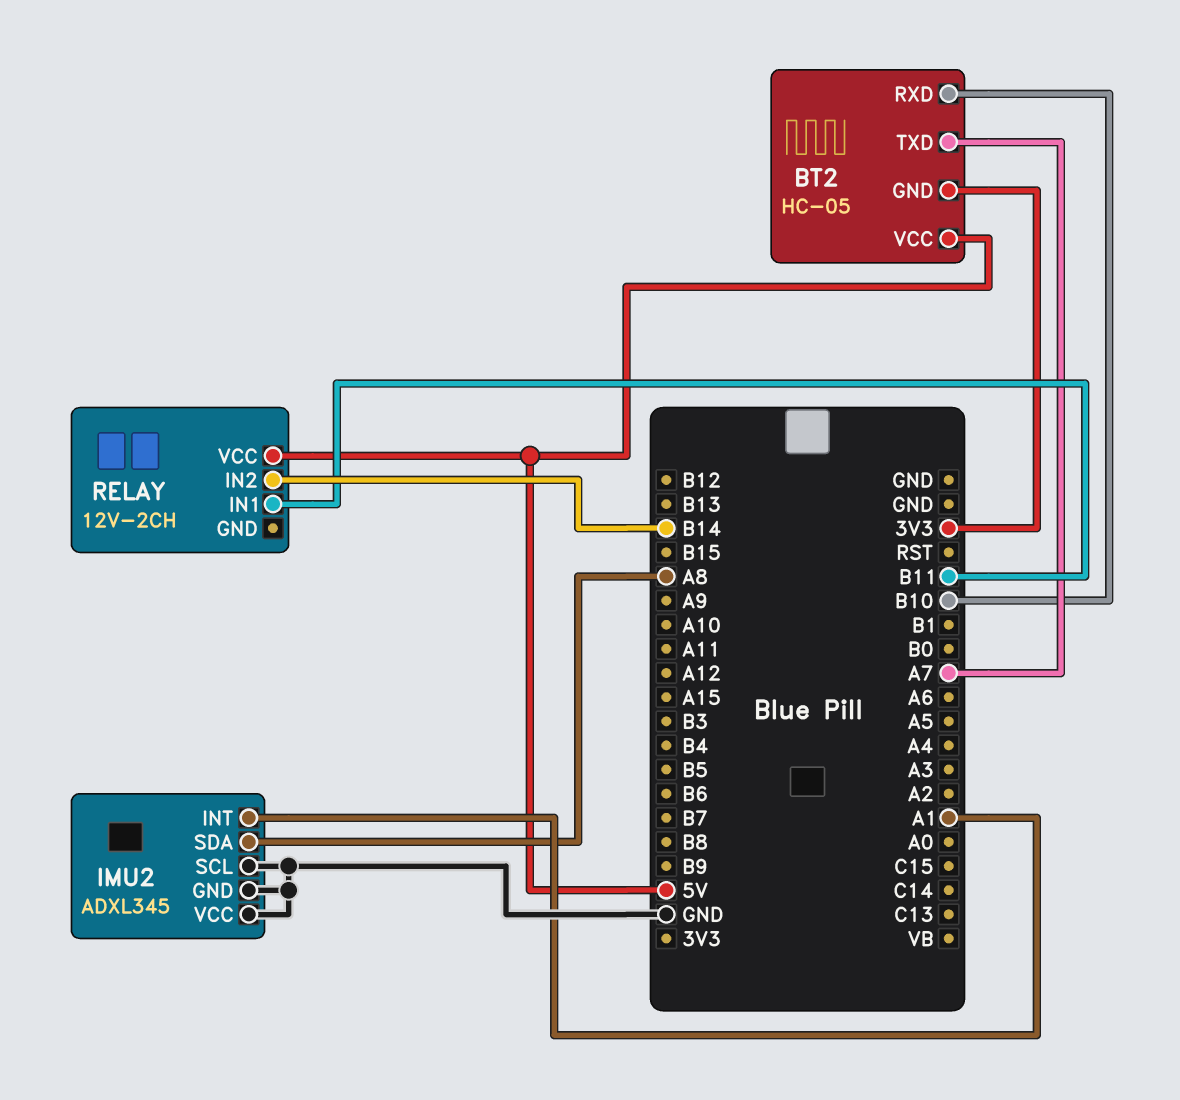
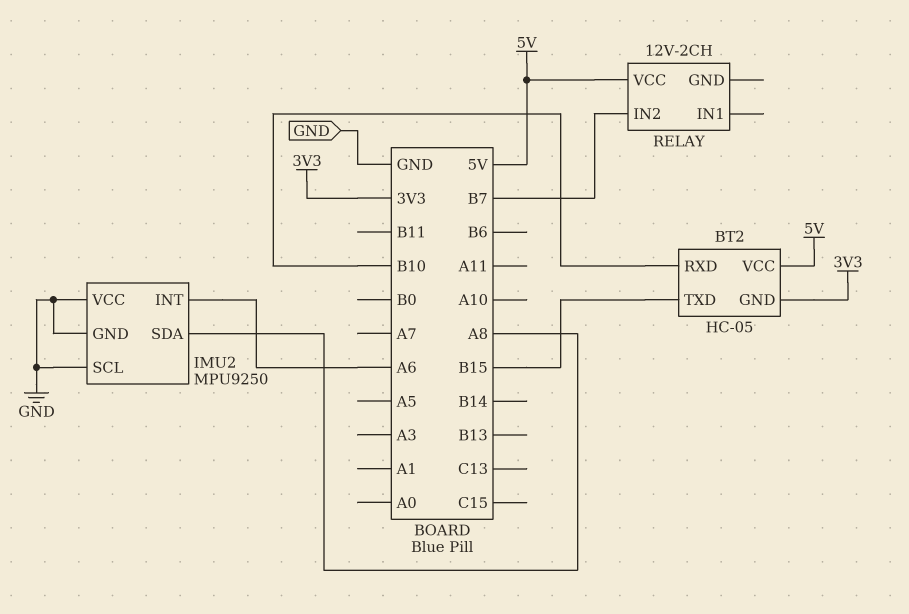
BT2 pin TXD: A7 -> B15
IMU2: ADXL345 -> MPU9250
IMU2 pin INT: A1 -> A6
RELAY pin IN1: B11 -> none
RELAY pin IN2: B14 -> B7

